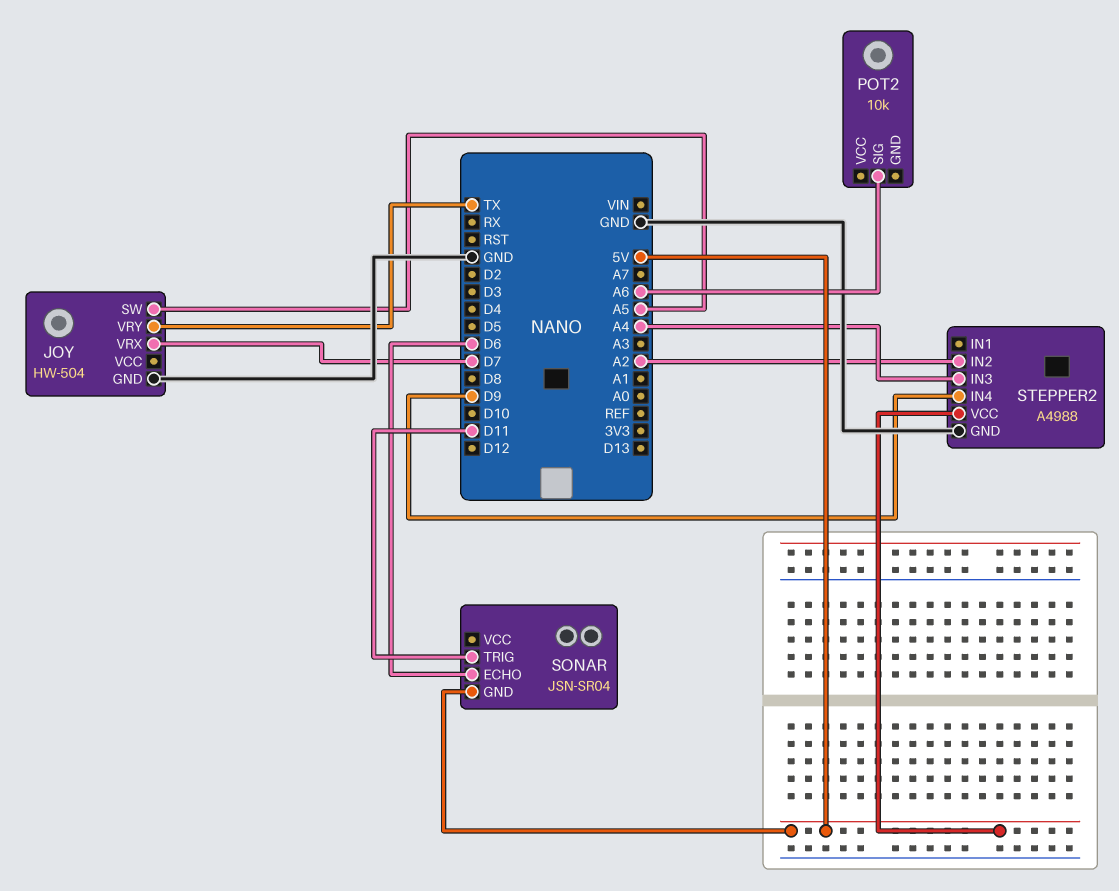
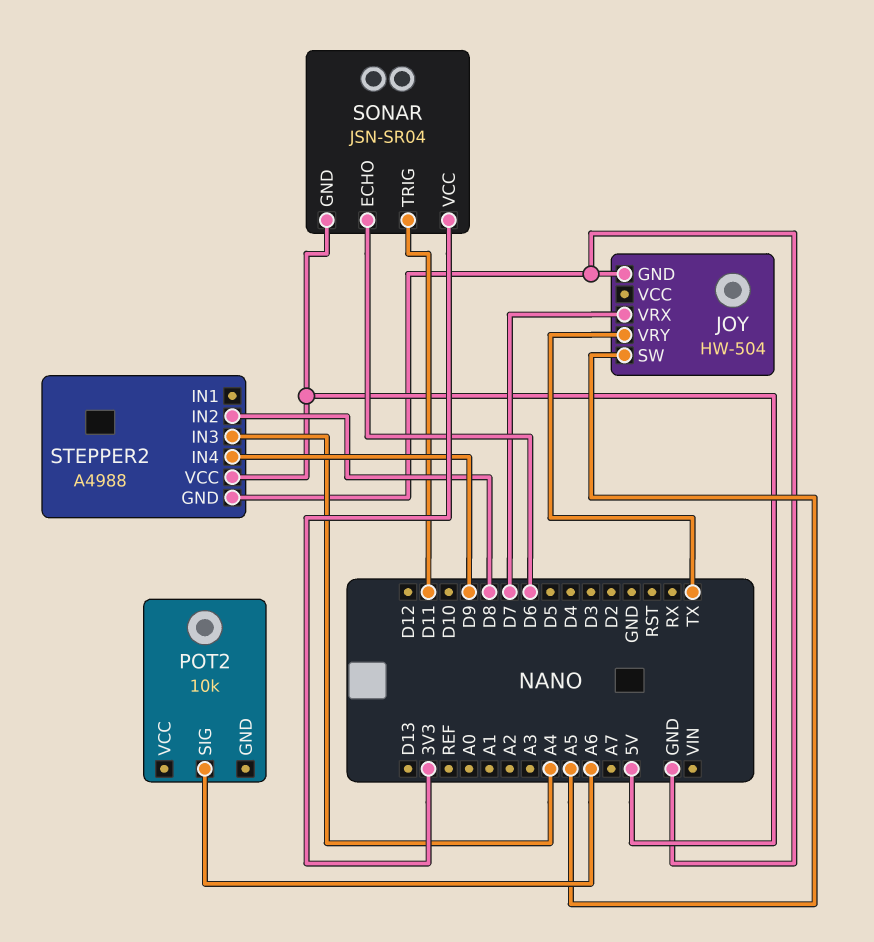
SONAR pin VCC: none -> 3V3
STEPPER2 pin IN2: A2 -> D8

